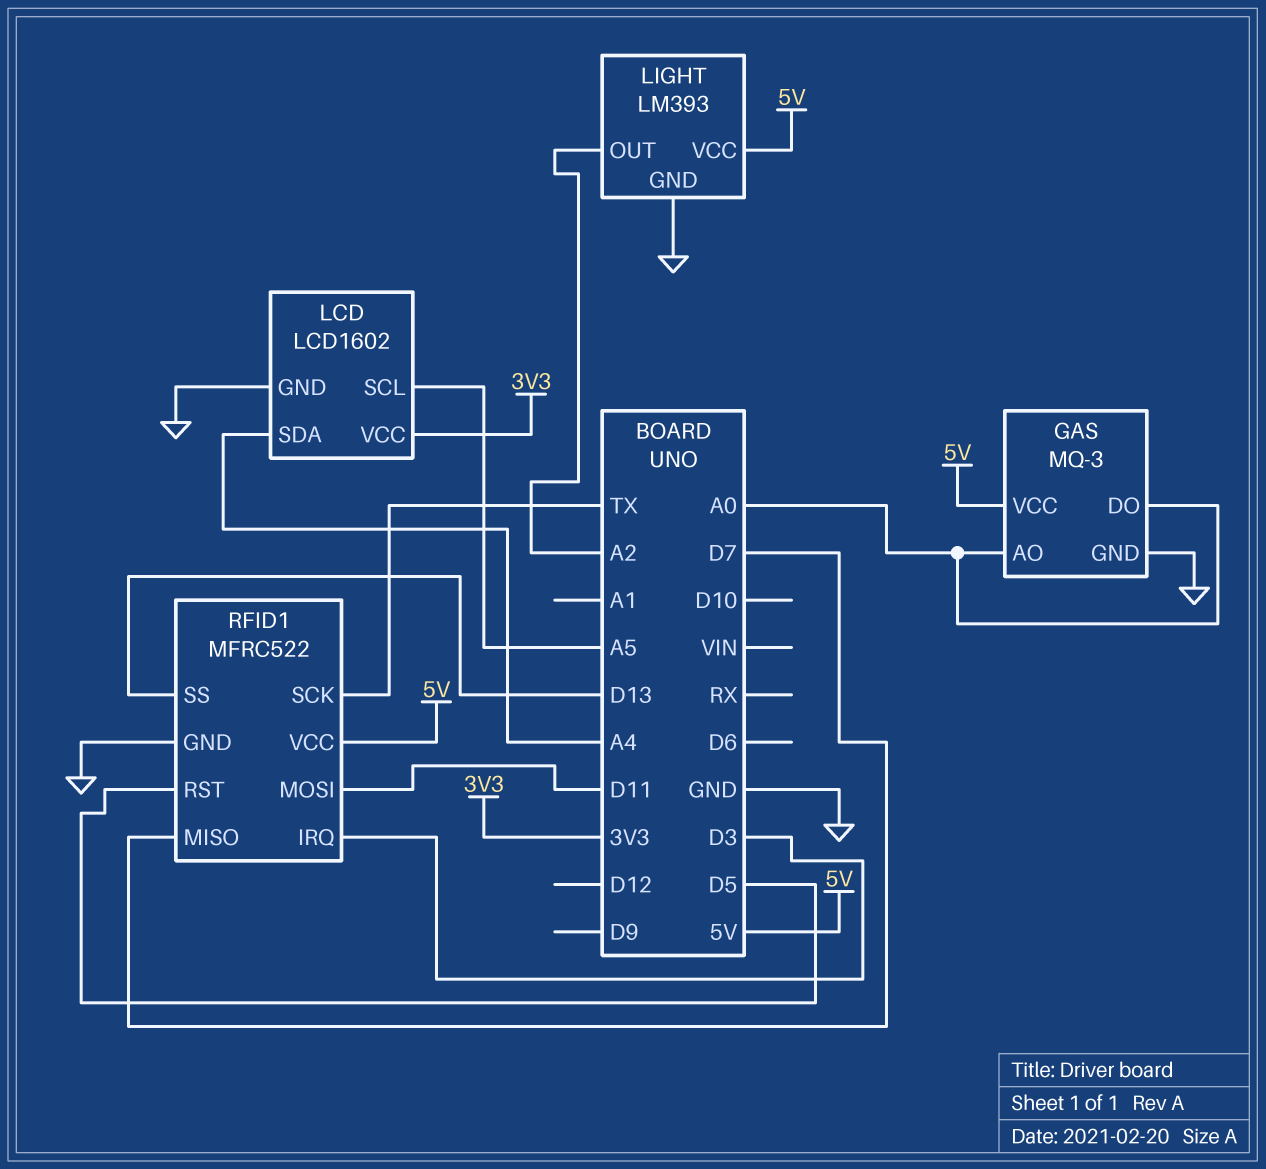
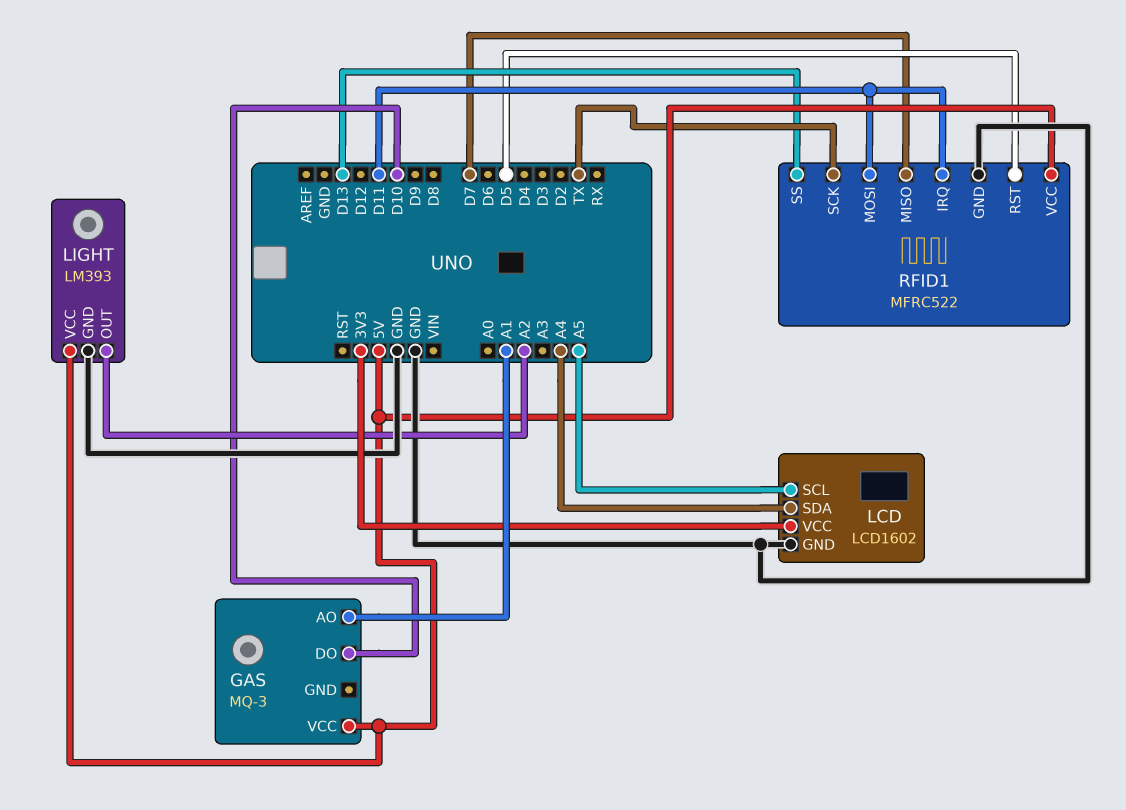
GAS pin AO: A0 -> A1
GAS pin DO: A0 -> D10
GAS pin GND: GND -> none
RFID1 pin IRQ: D3 -> D11

